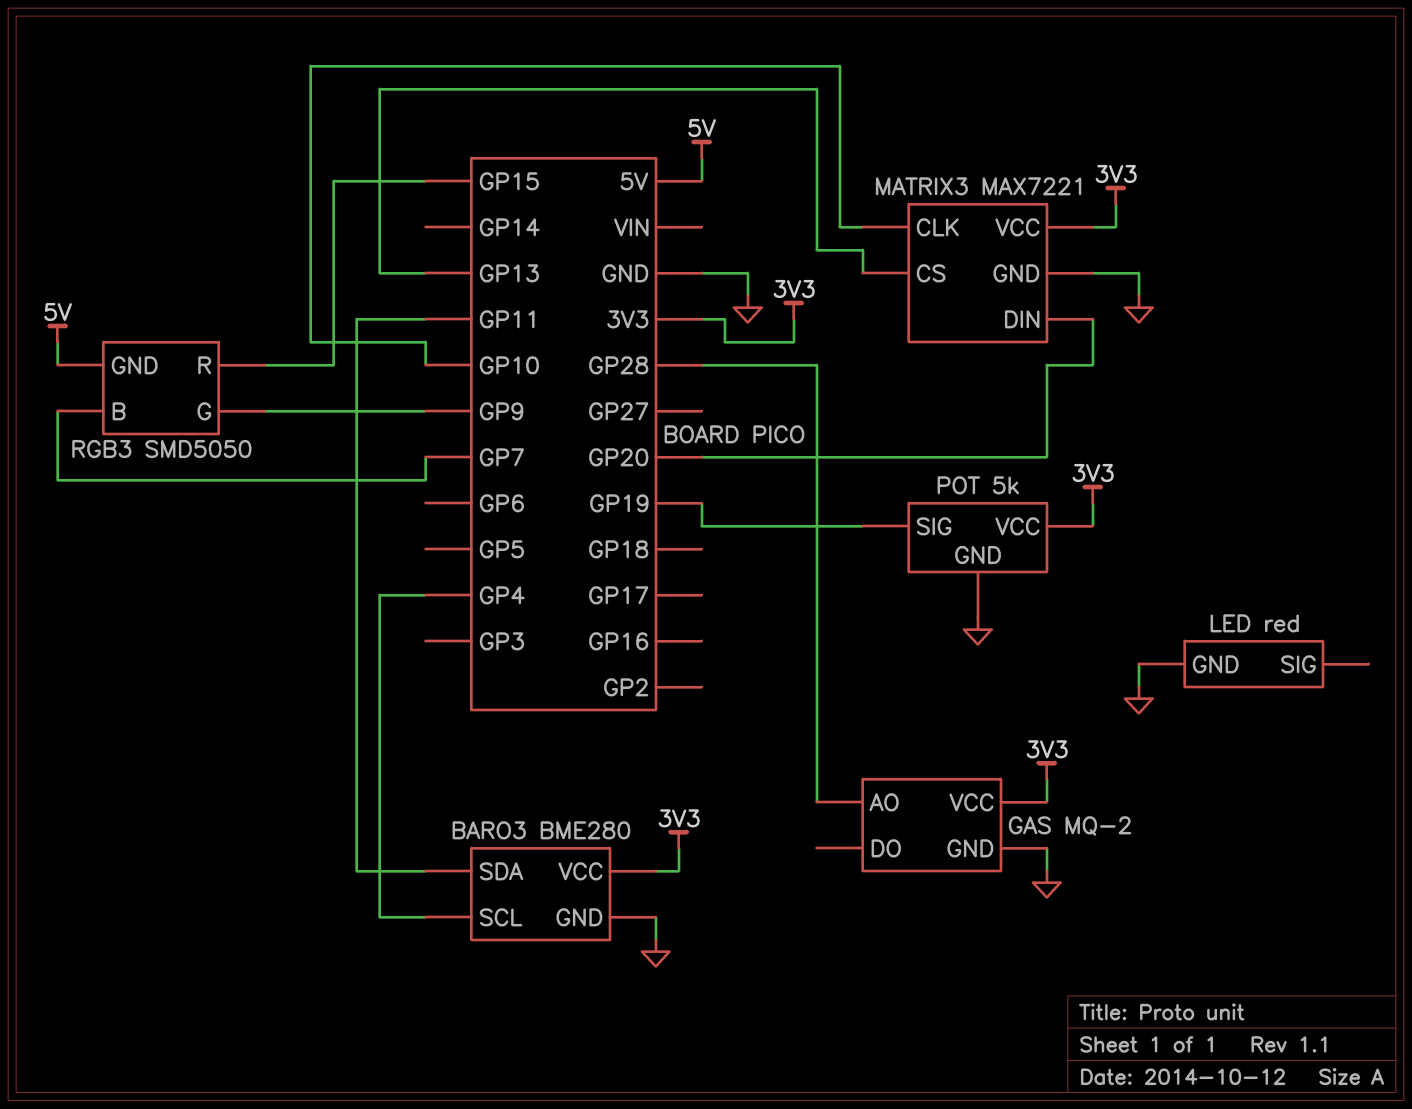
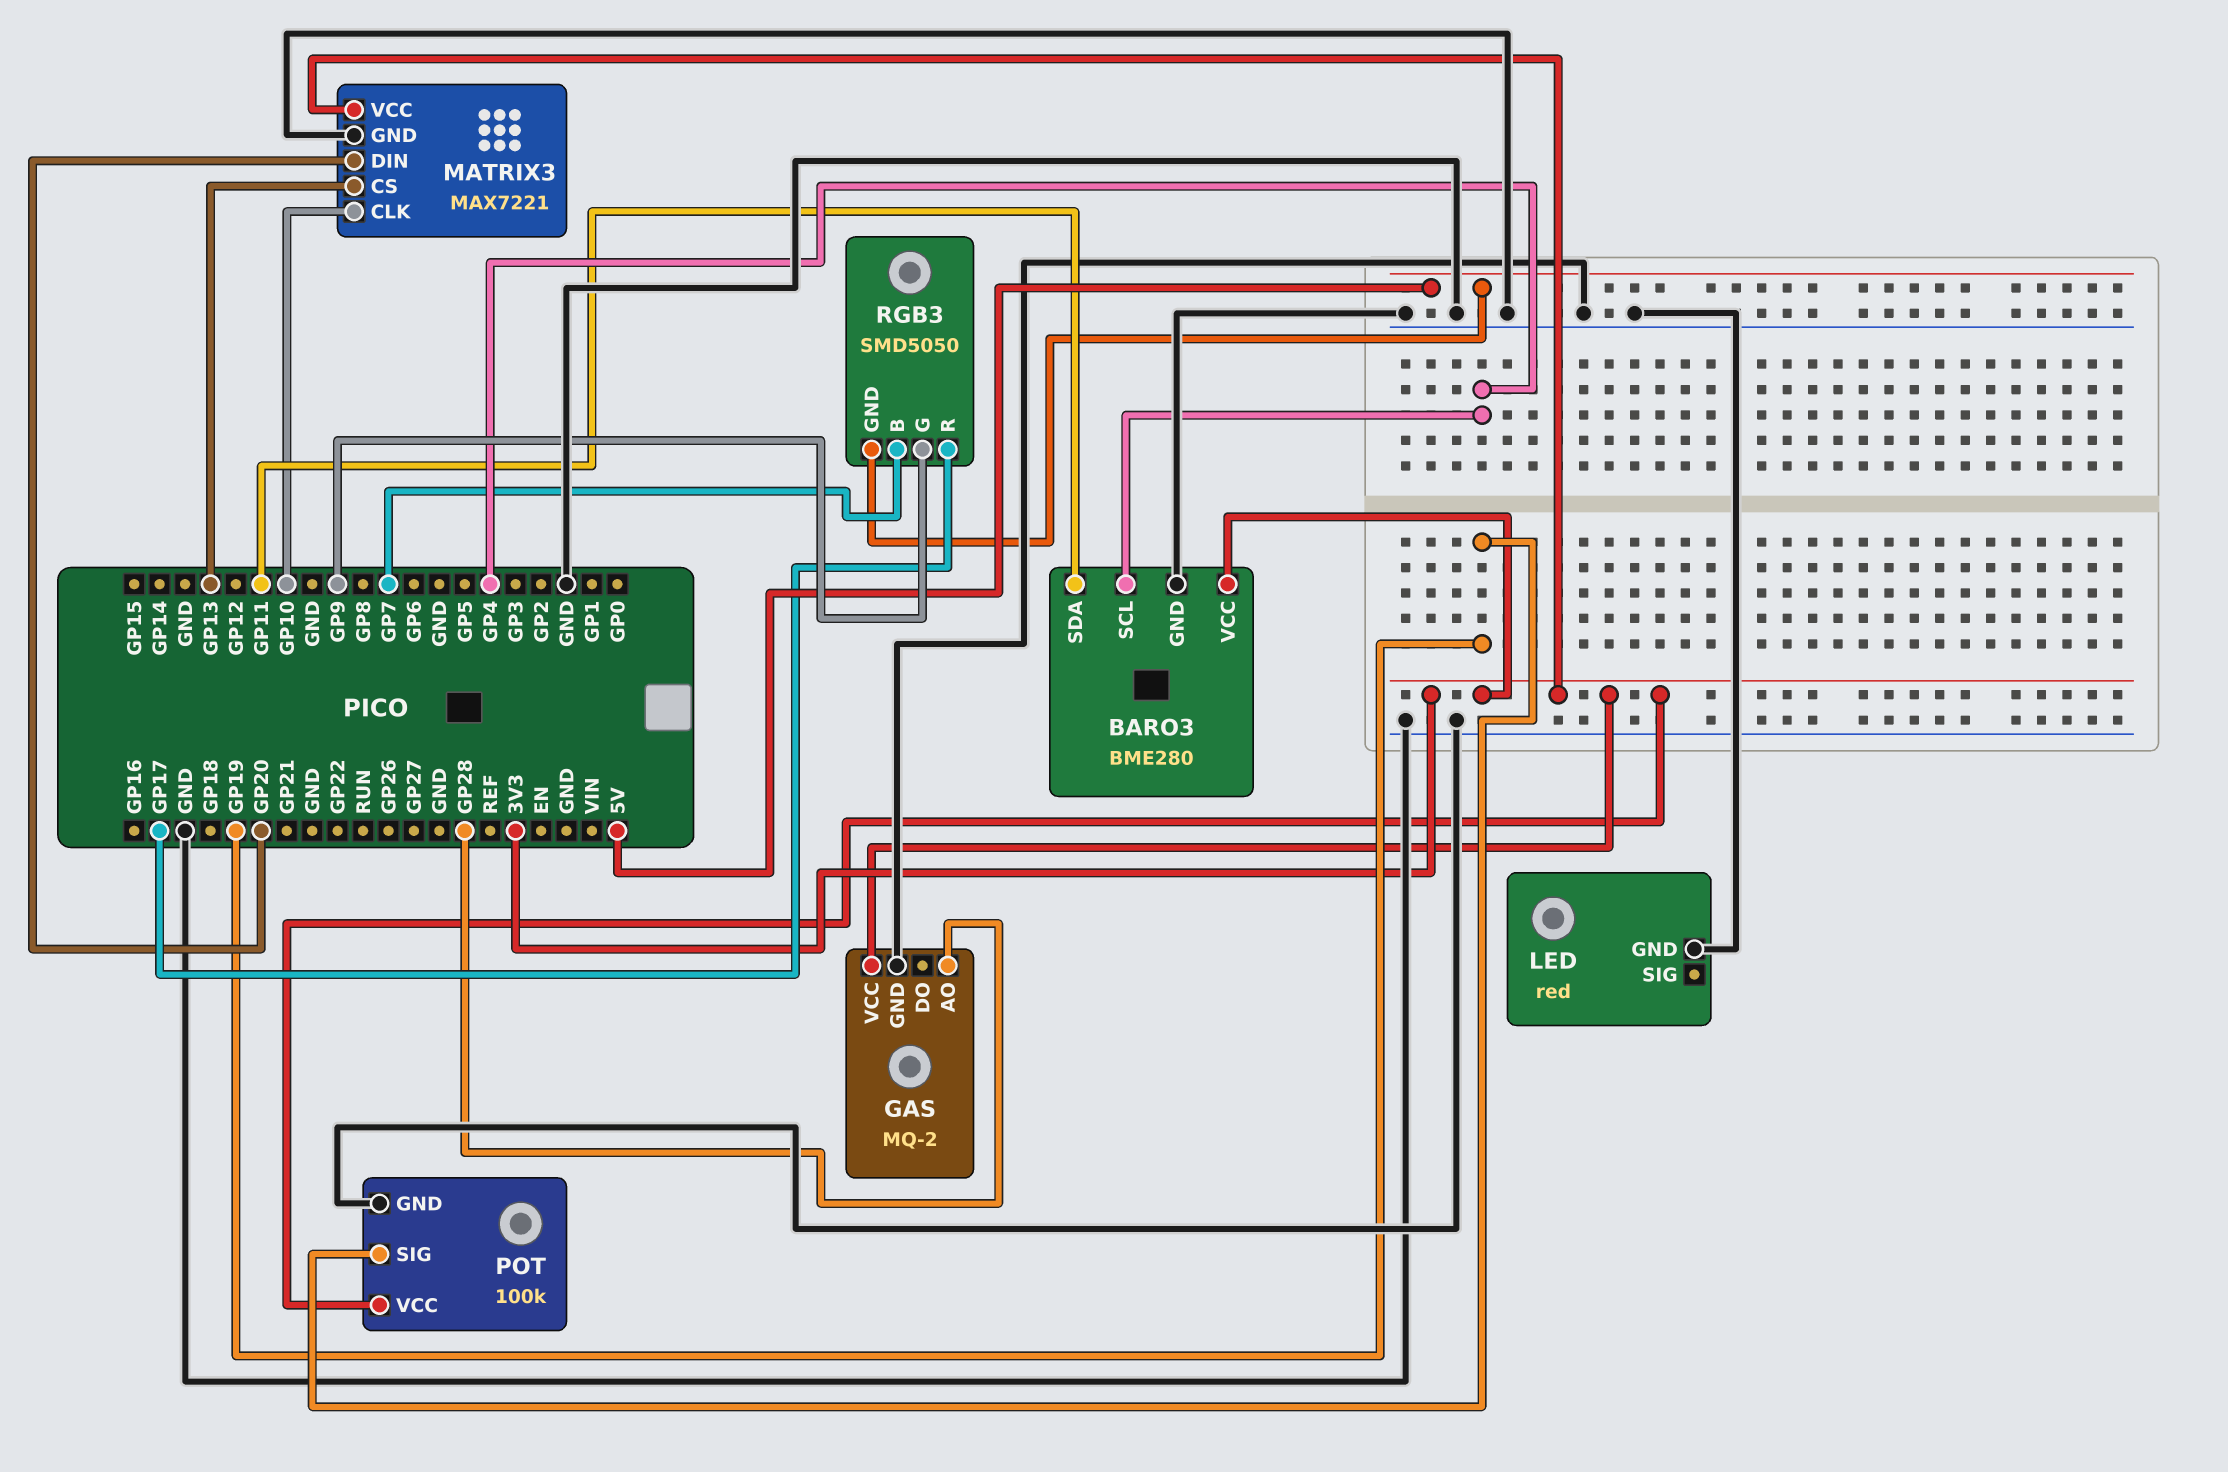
POT: 5k -> 100k
RGB3 pin R: GP15 -> GP17

